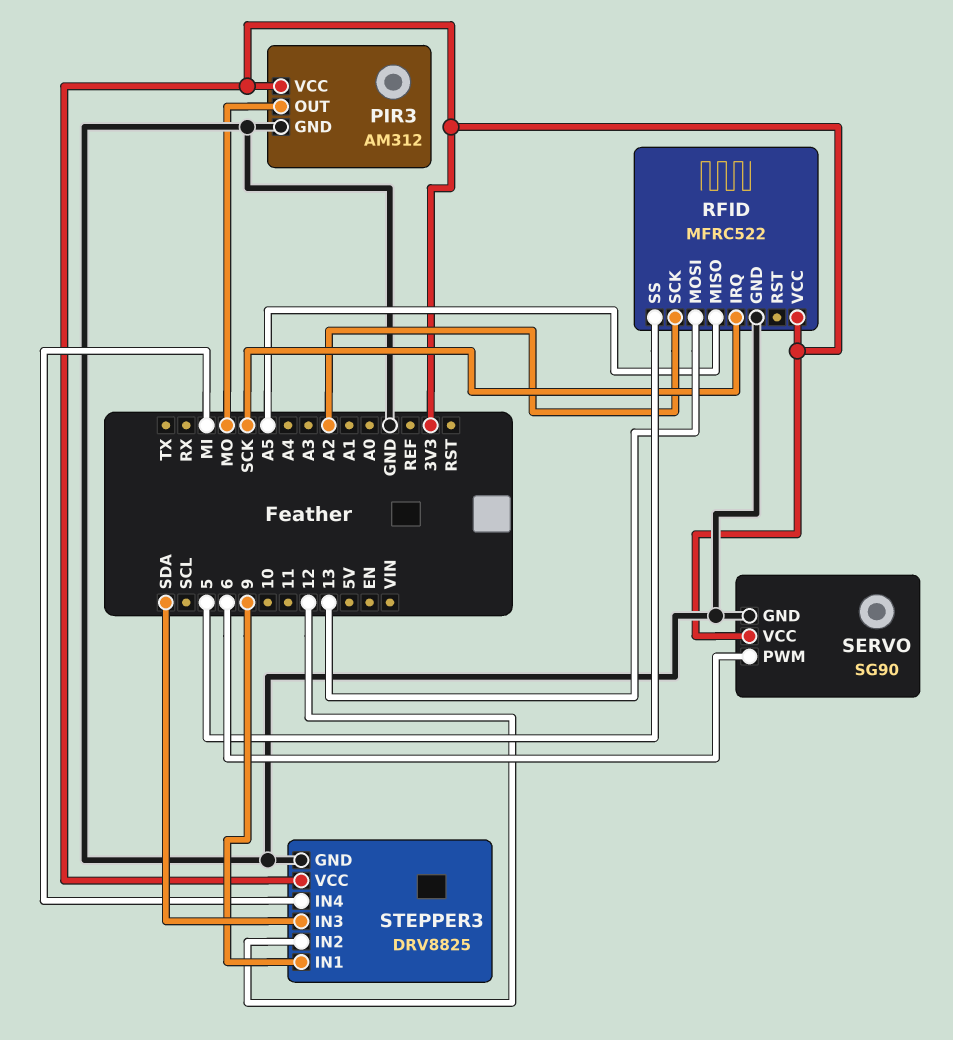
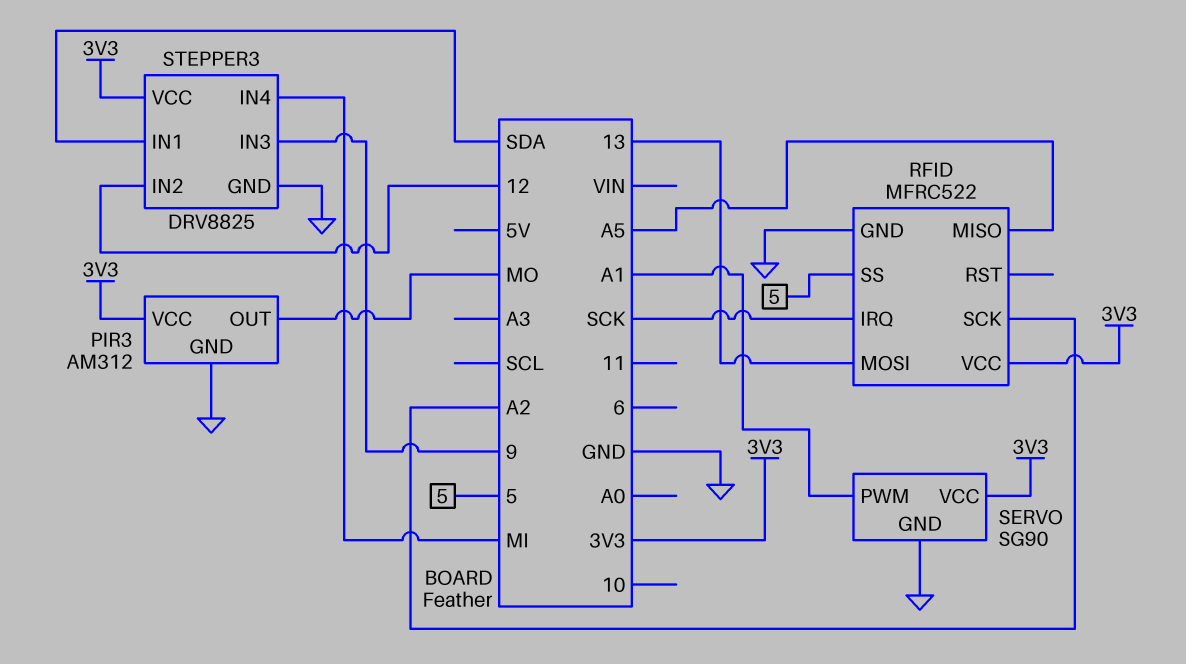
SERVO pin PWM: 6 -> A1
STEPPER3 pin IN1: 9 -> SDA
STEPPER3 pin IN3: SDA -> 9

